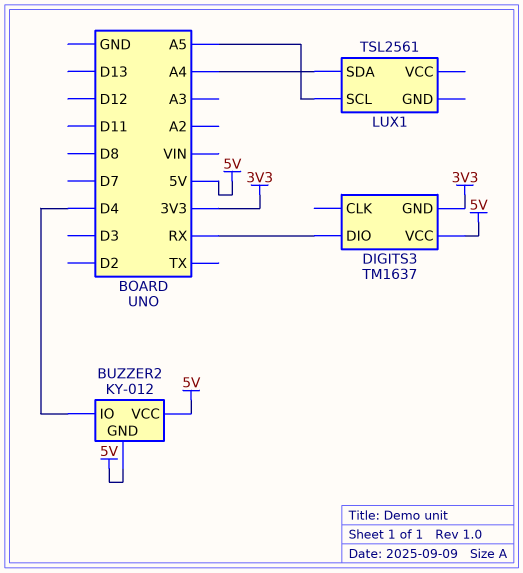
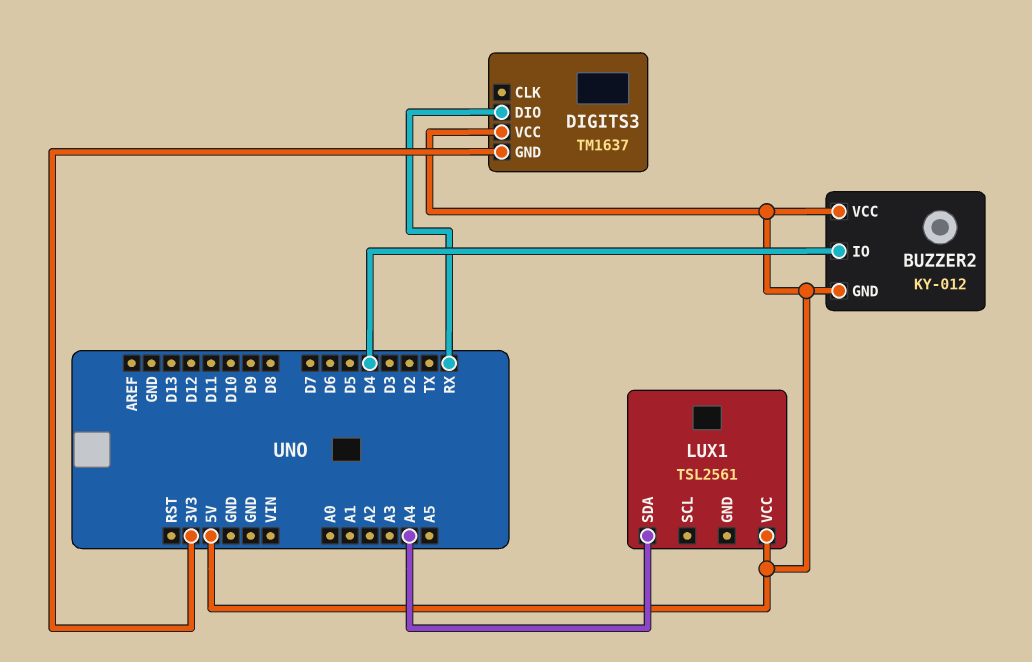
LUX1 pin SCL: A5 -> none
LUX1 pin VCC: none -> 5V

